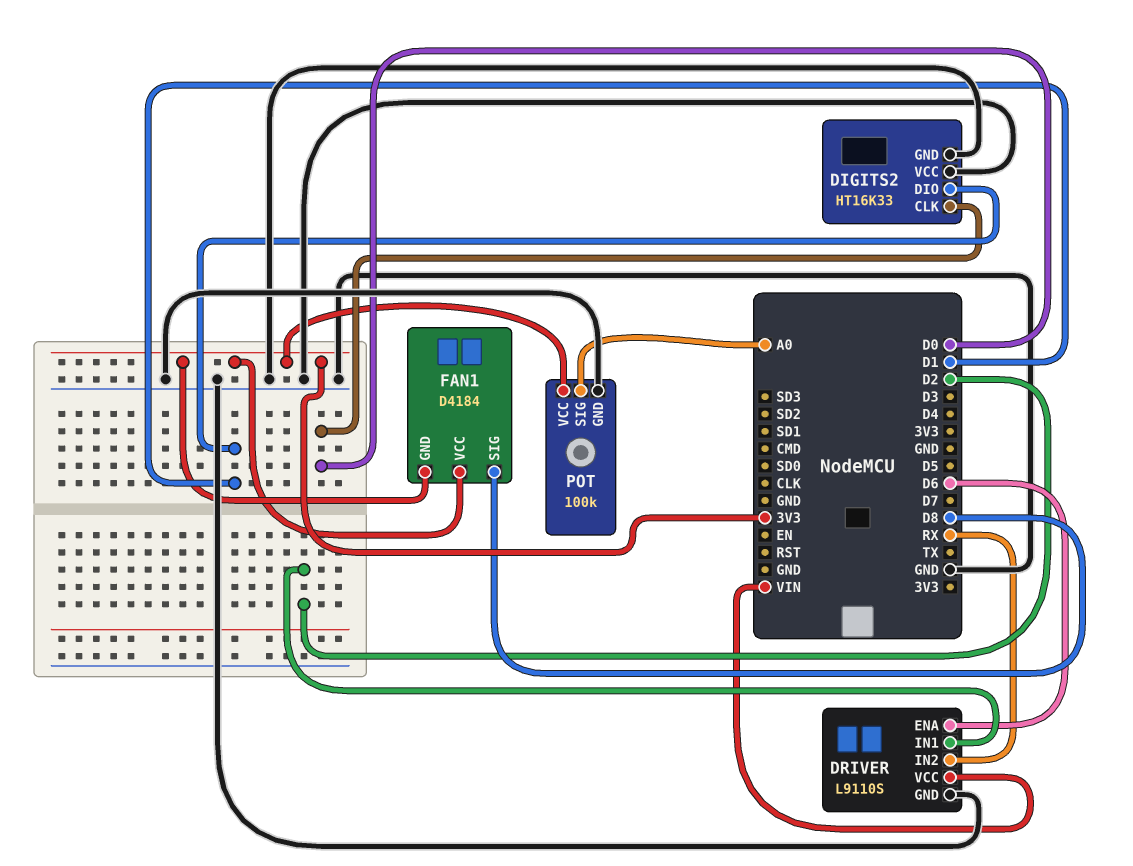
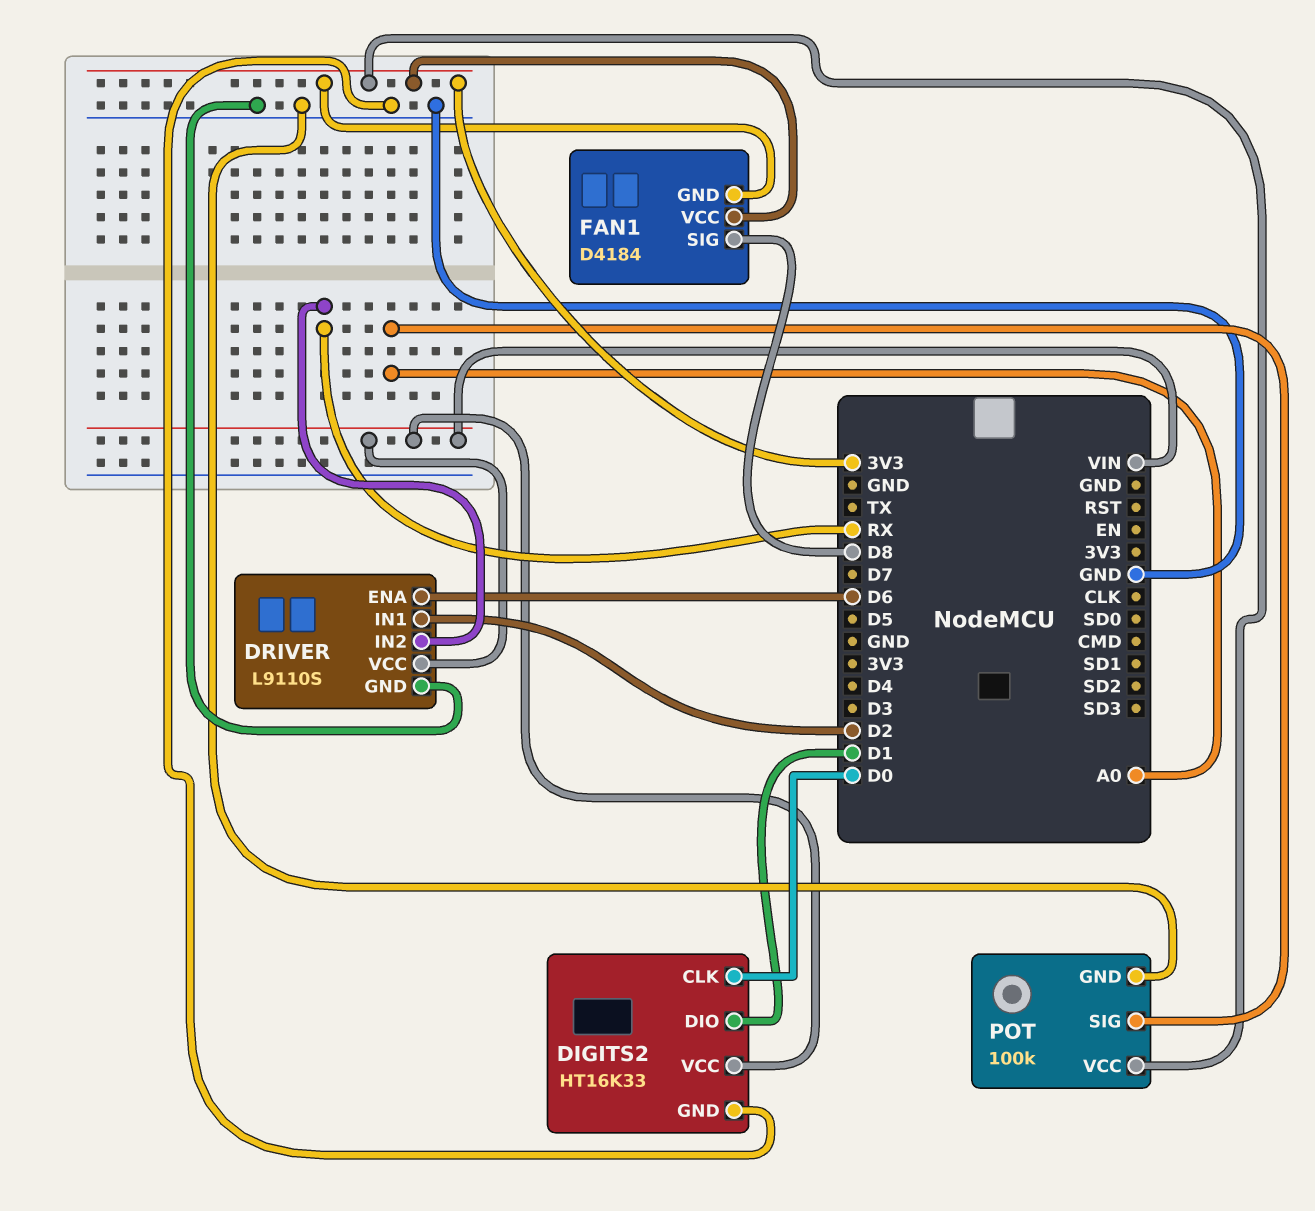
DIGITS2 pin VCC: GND -> VIN

